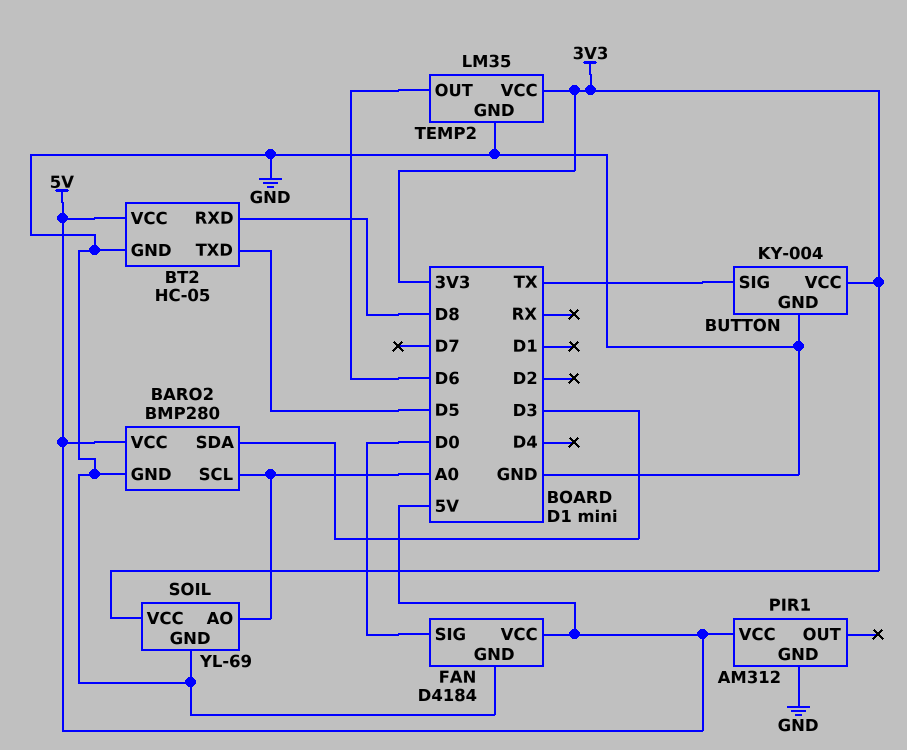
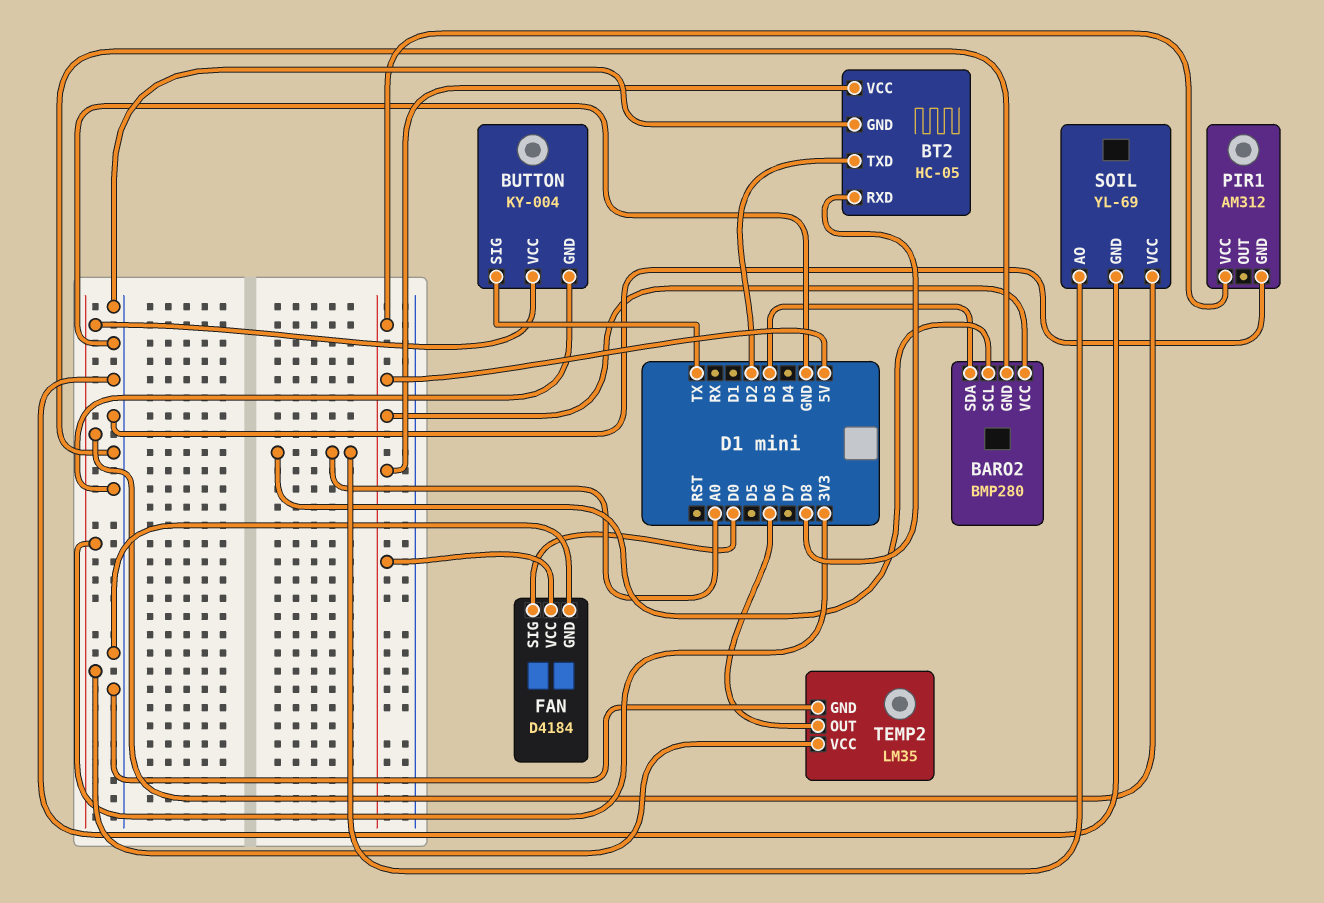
BT2 pin TXD: D5 -> D2

